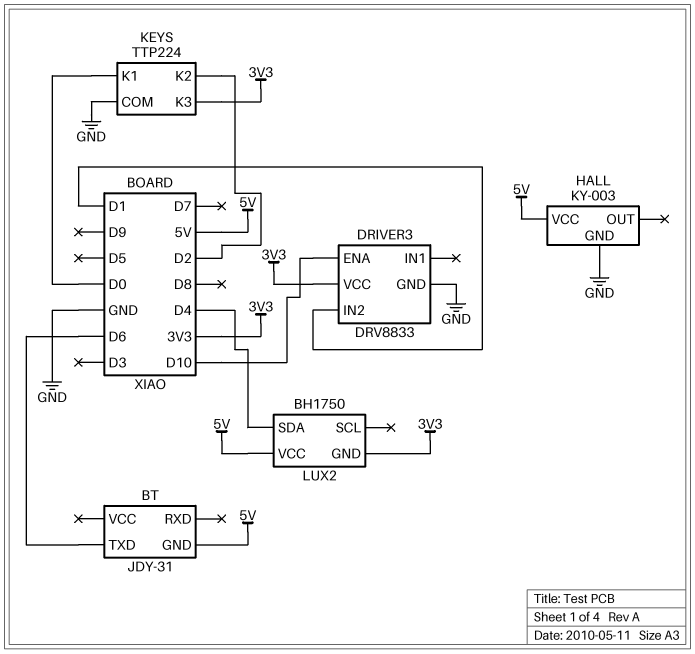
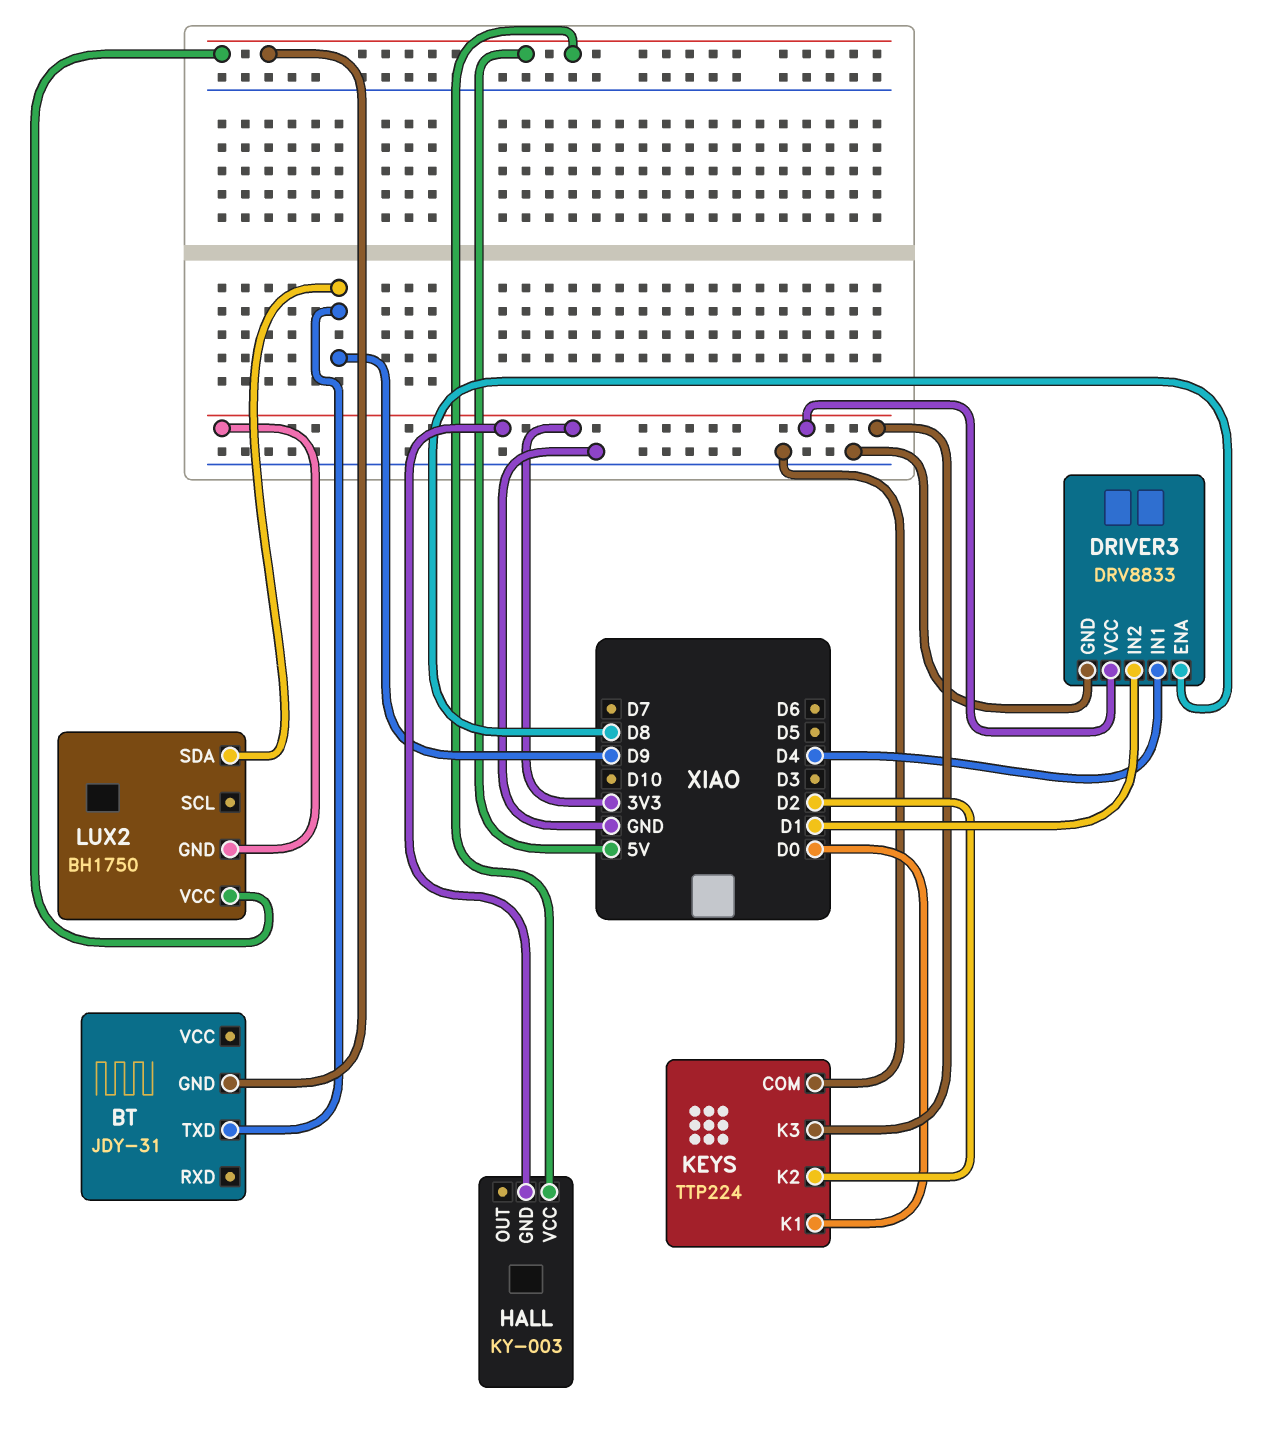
BT pin TXD: D6 -> D9
DRIVER3 pin ENA: D10 -> D8
DRIVER3 pin IN1: none -> D4
HALL pin GND: GND -> 3V3
LUX2 pin SDA: D4 -> D9

